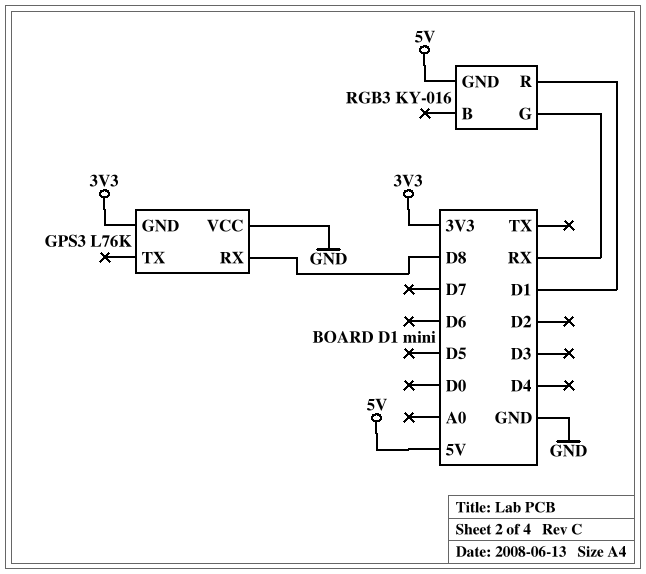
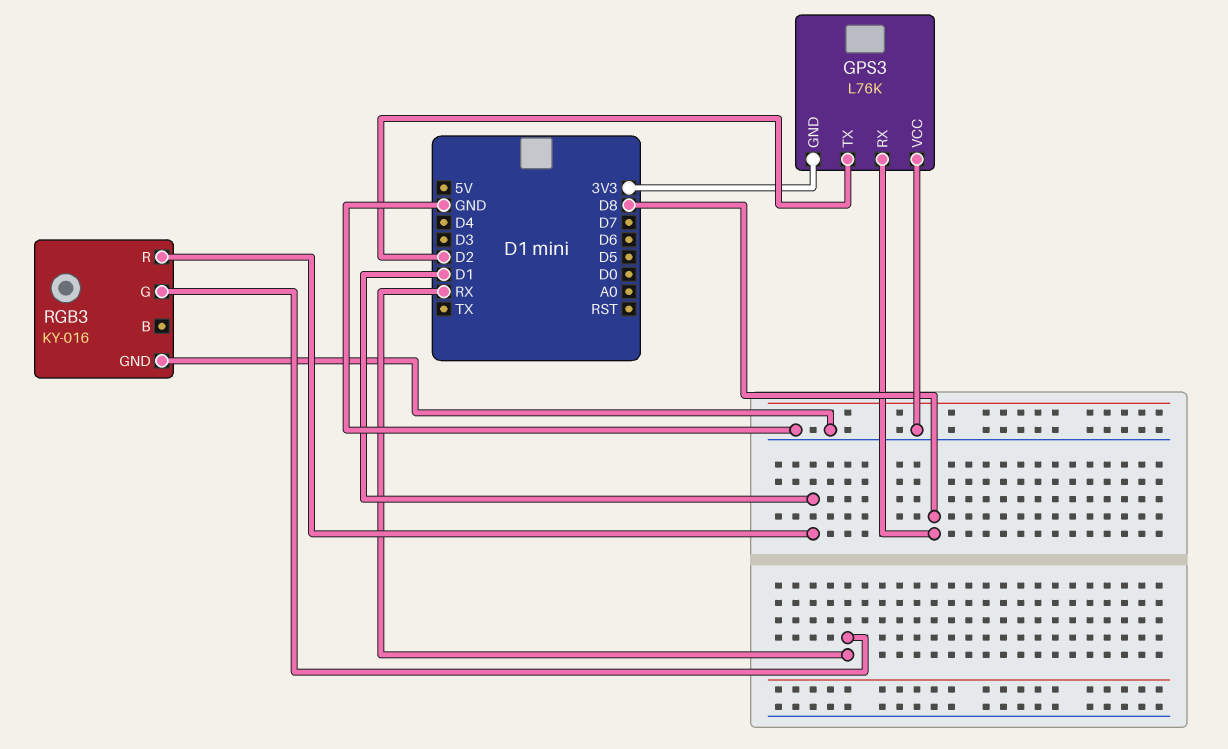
GPS3 pin TX: none -> D2
RGB3 pin GND: 5V -> GND

